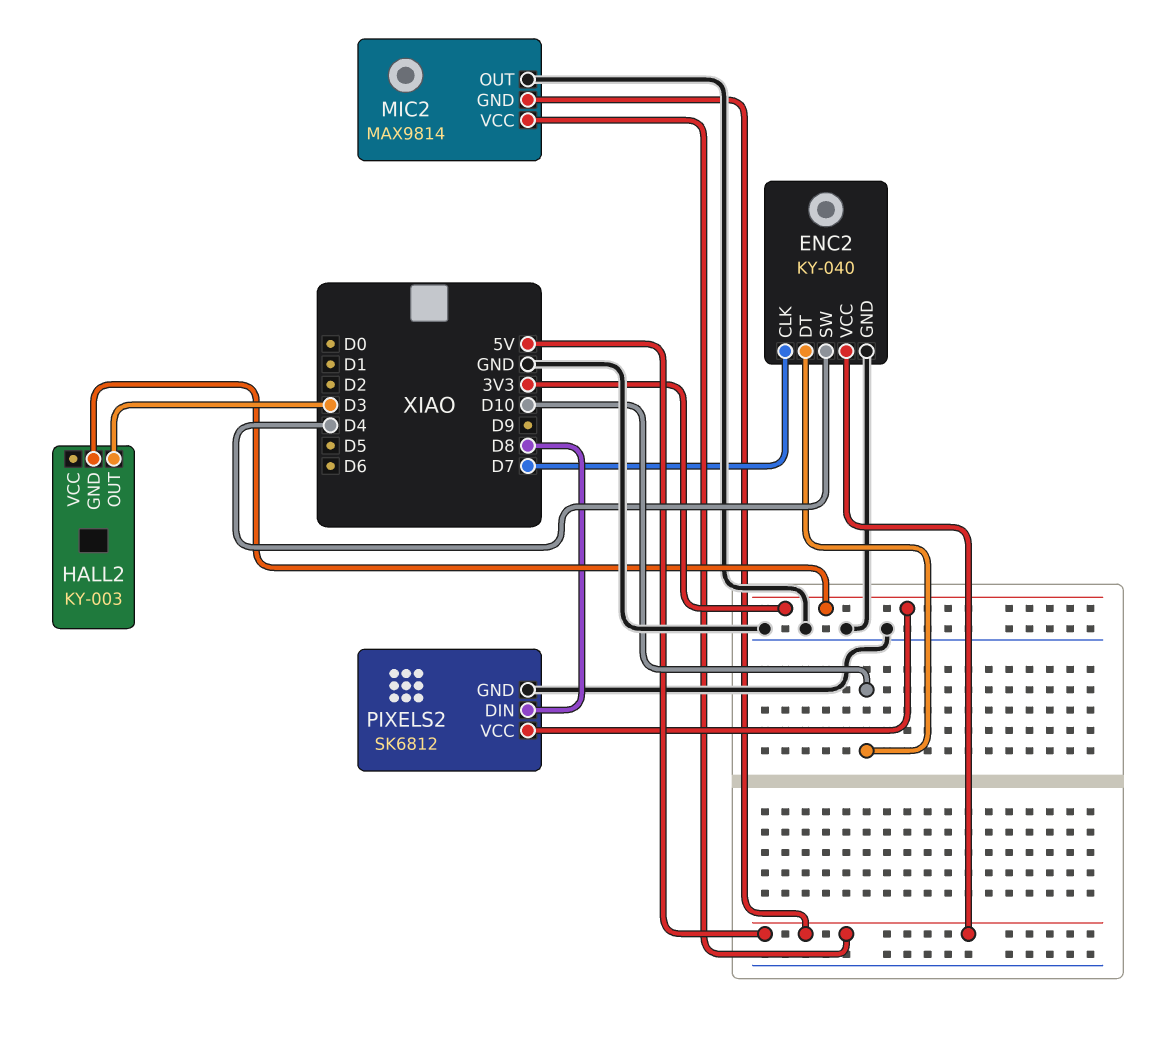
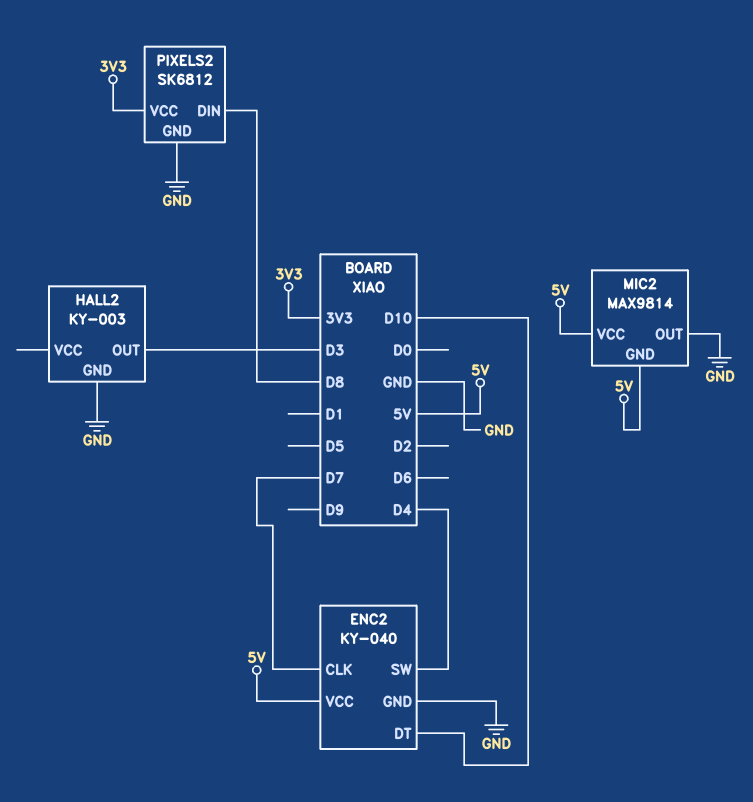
HALL2 pin GND: 3V3 -> GND

